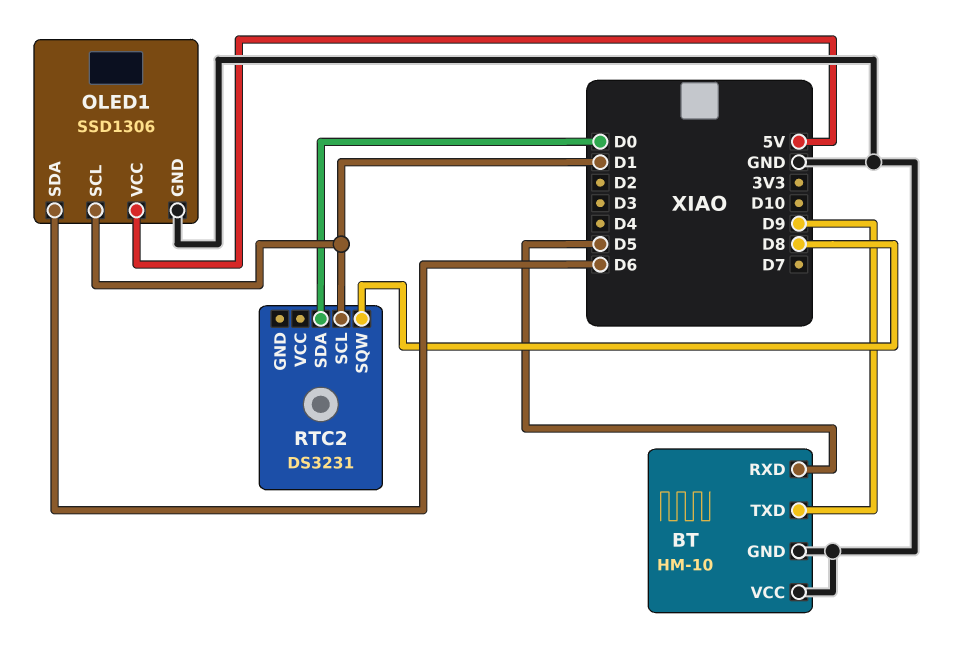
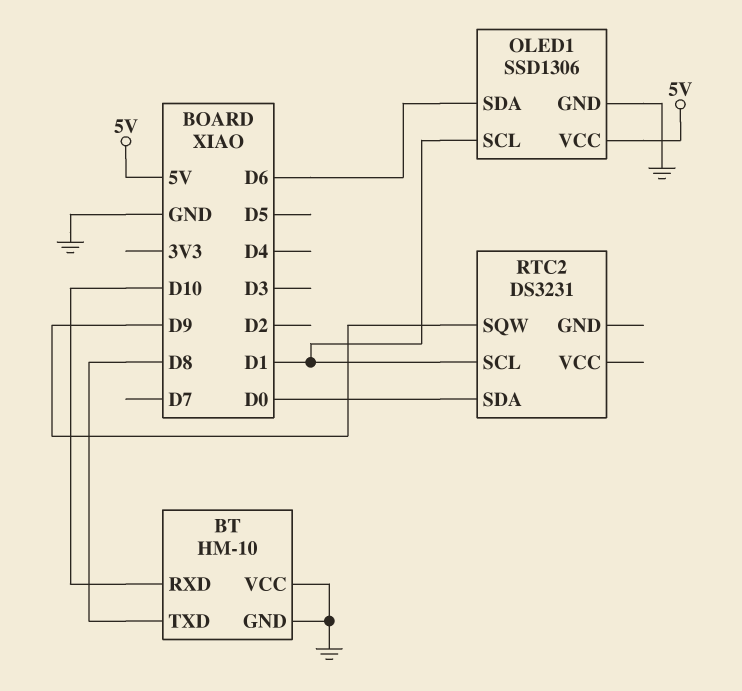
BT pin RXD: D5 -> D10
BT pin TXD: D9 -> D8
RTC2 pin SQW: D8 -> D9

